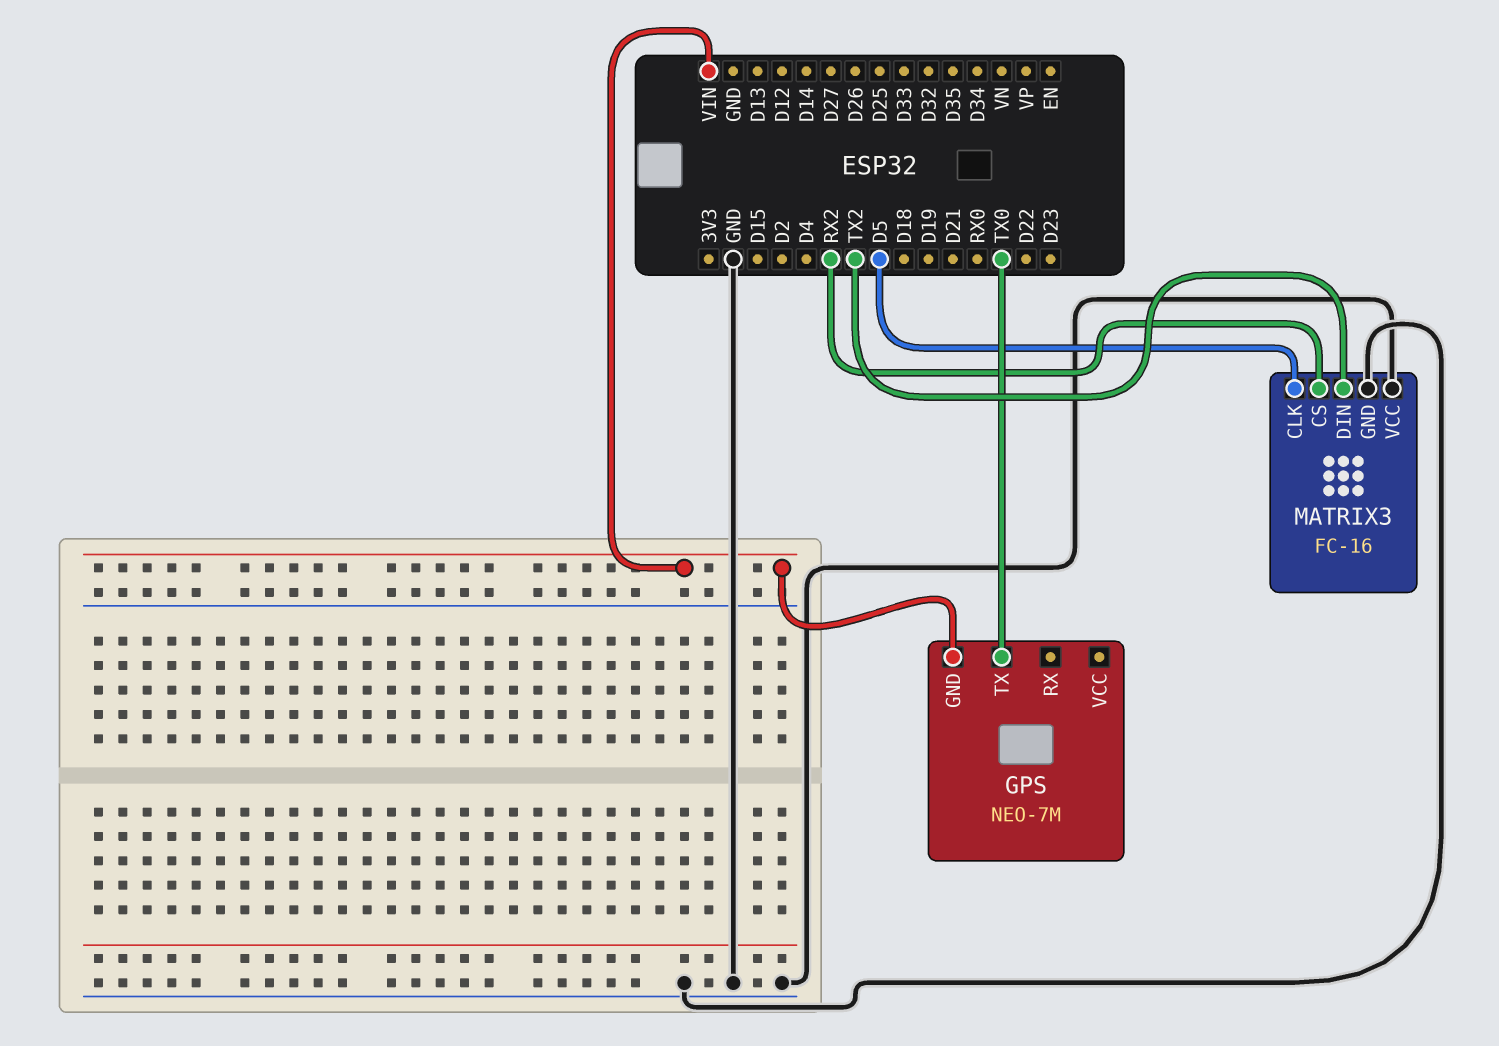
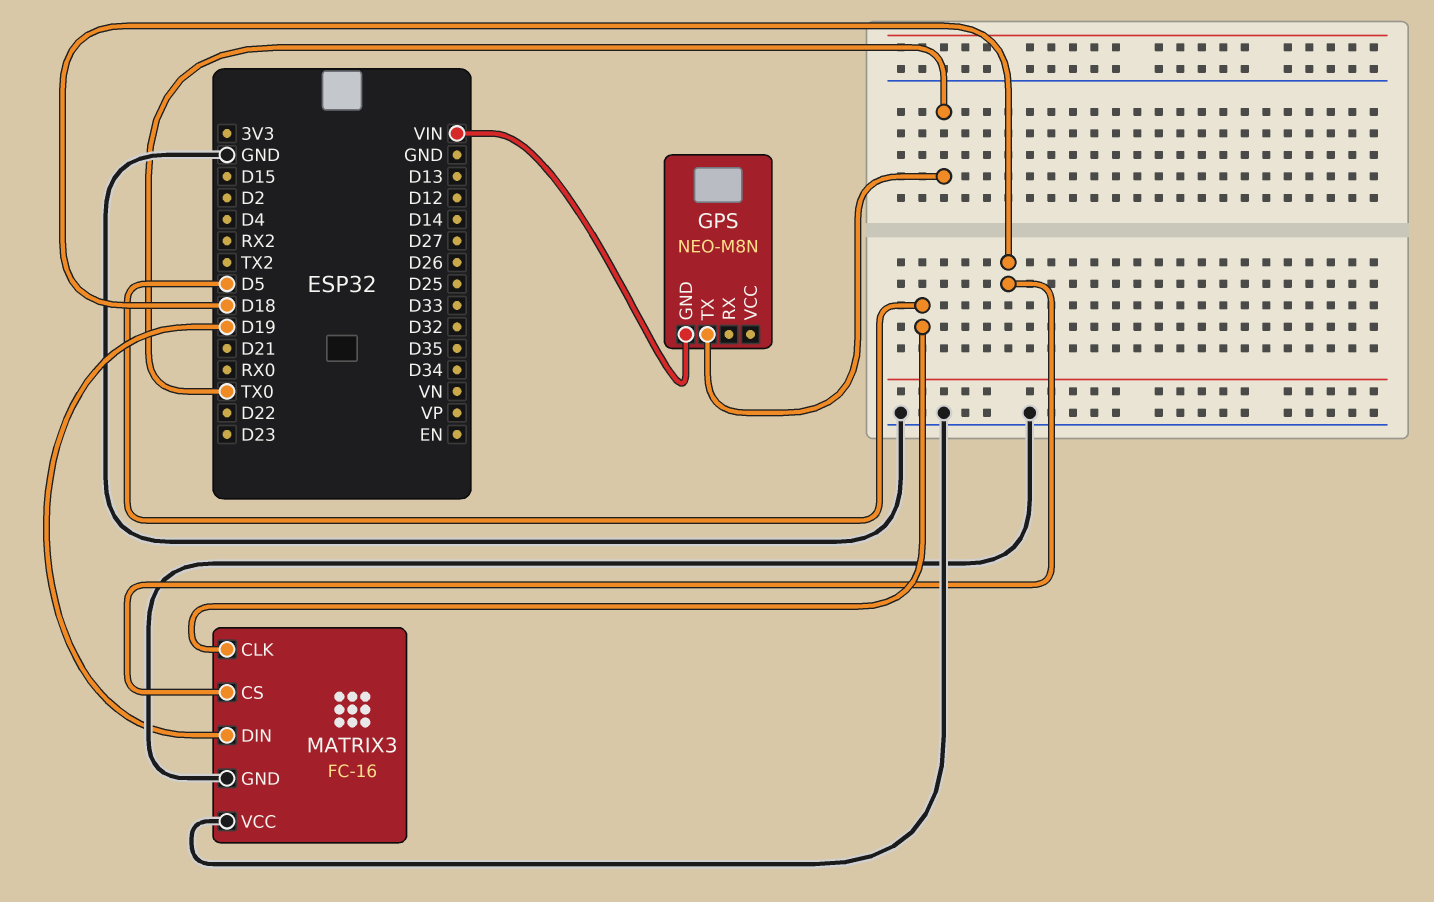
GPS: NEO-7M -> NEO-M8N
MATRIX3 pin CS: RX2 -> D18
MATRIX3 pin DIN: TX2 -> D19

